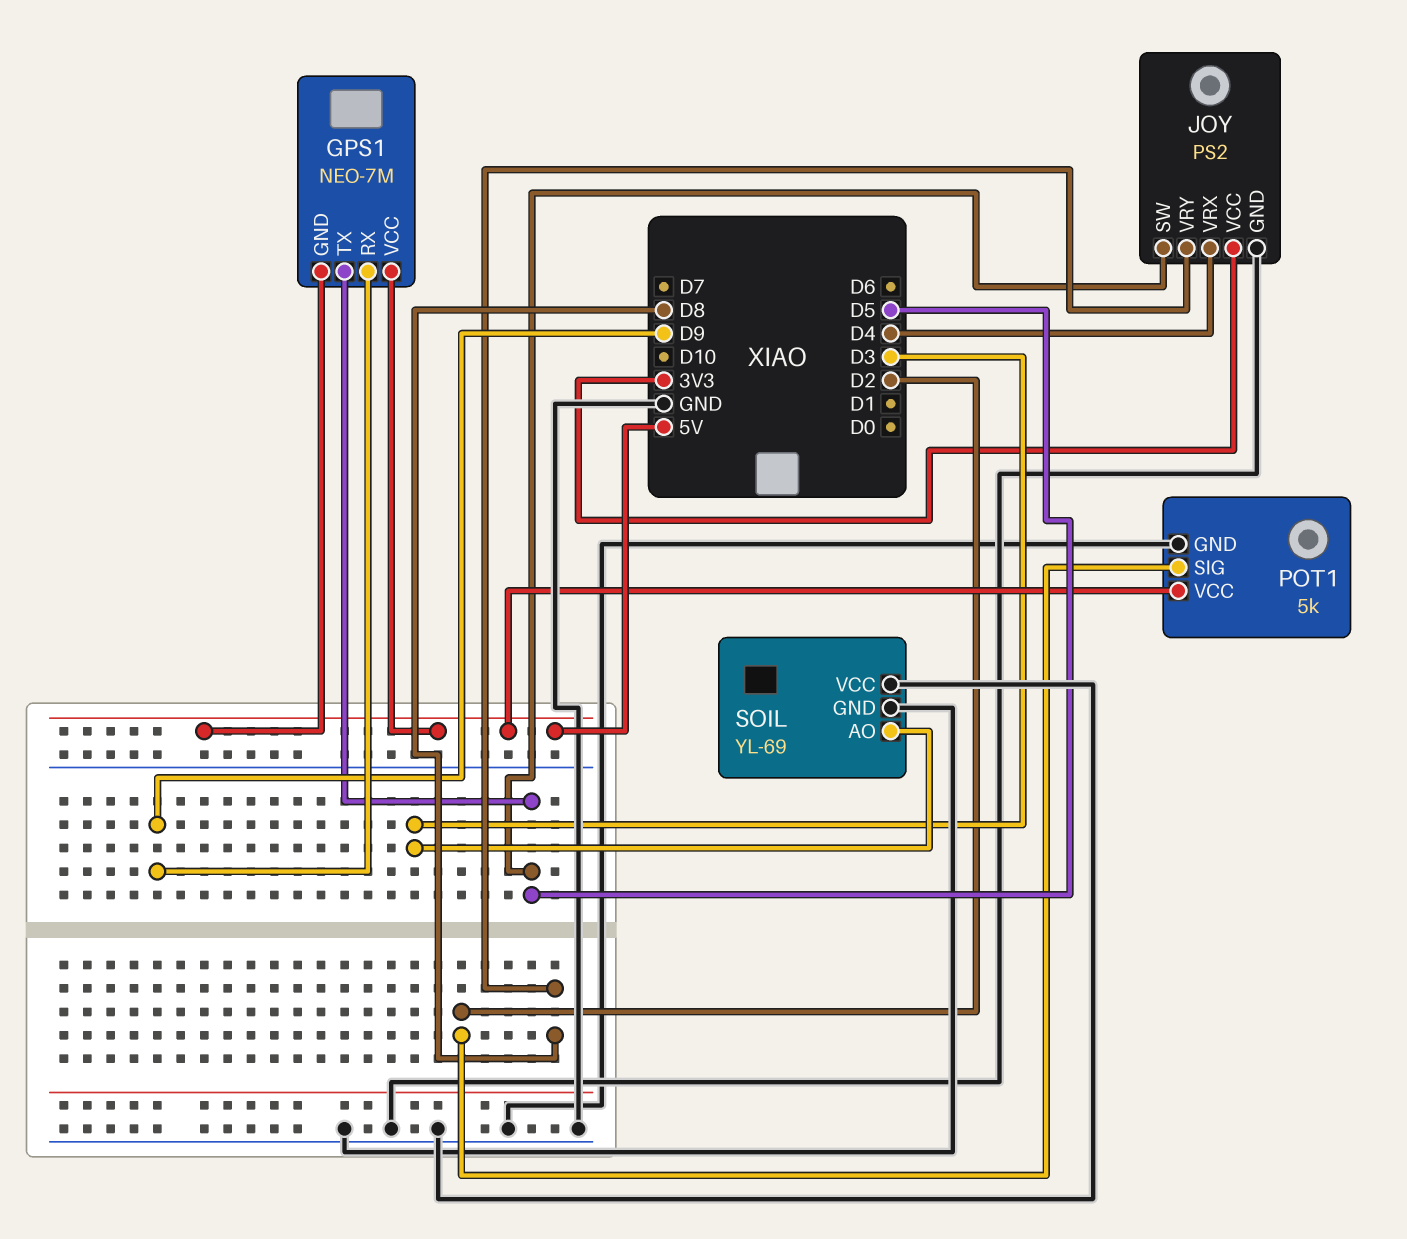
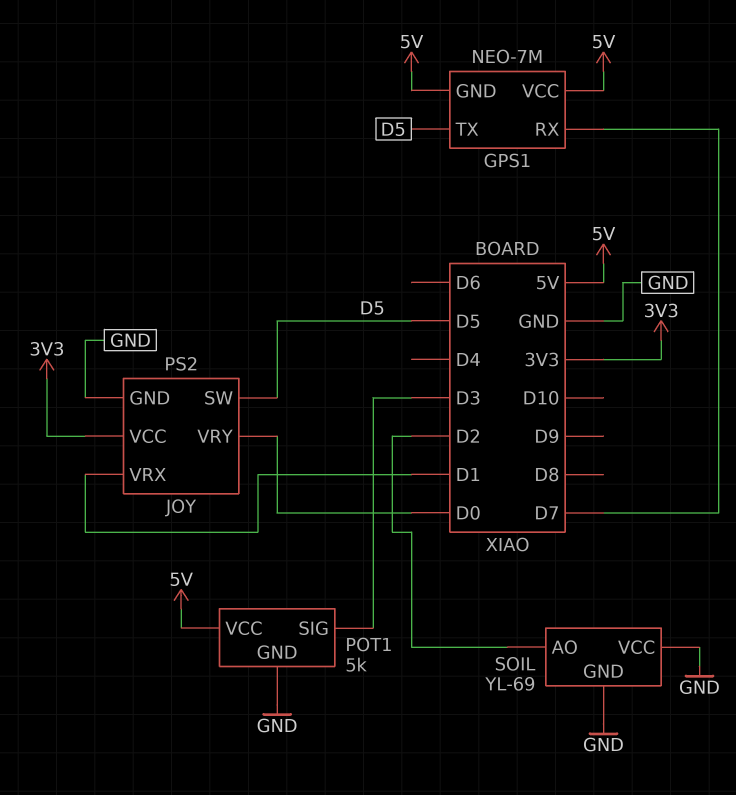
GPS1 pin RX: D9 -> D7
JOY pin VRX: D4 -> D1
JOY pin VRY: D8 -> D0
POT1 pin SIG: D2 -> D3
SOIL pin AO: D3 -> D2

